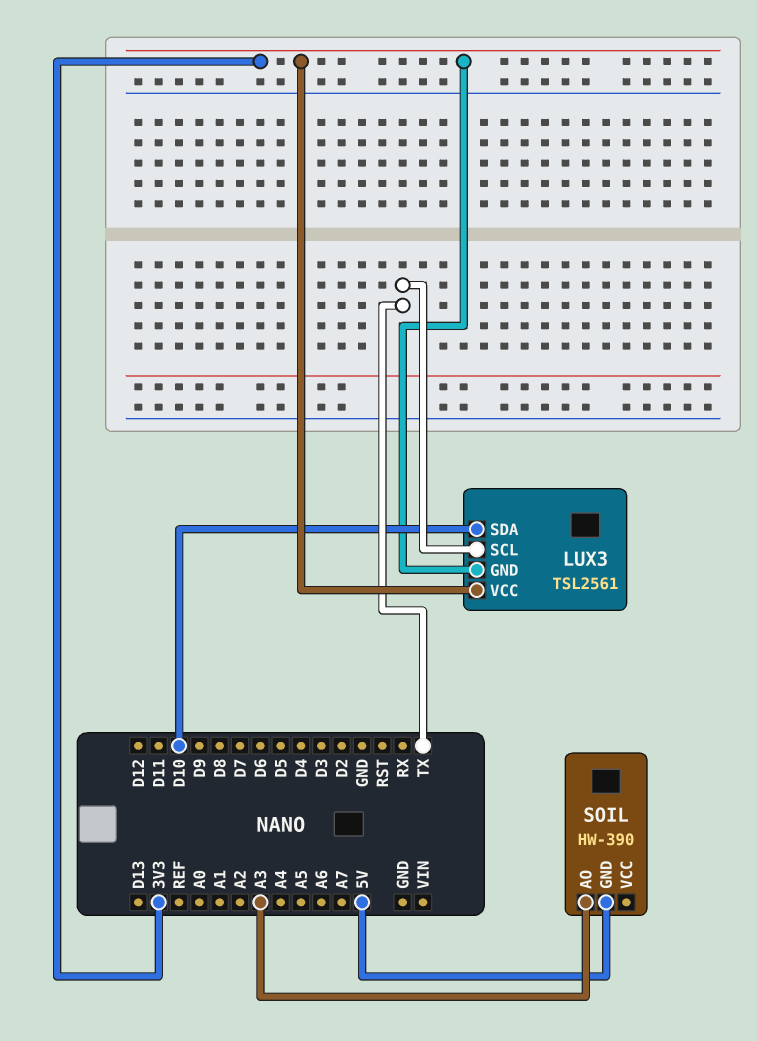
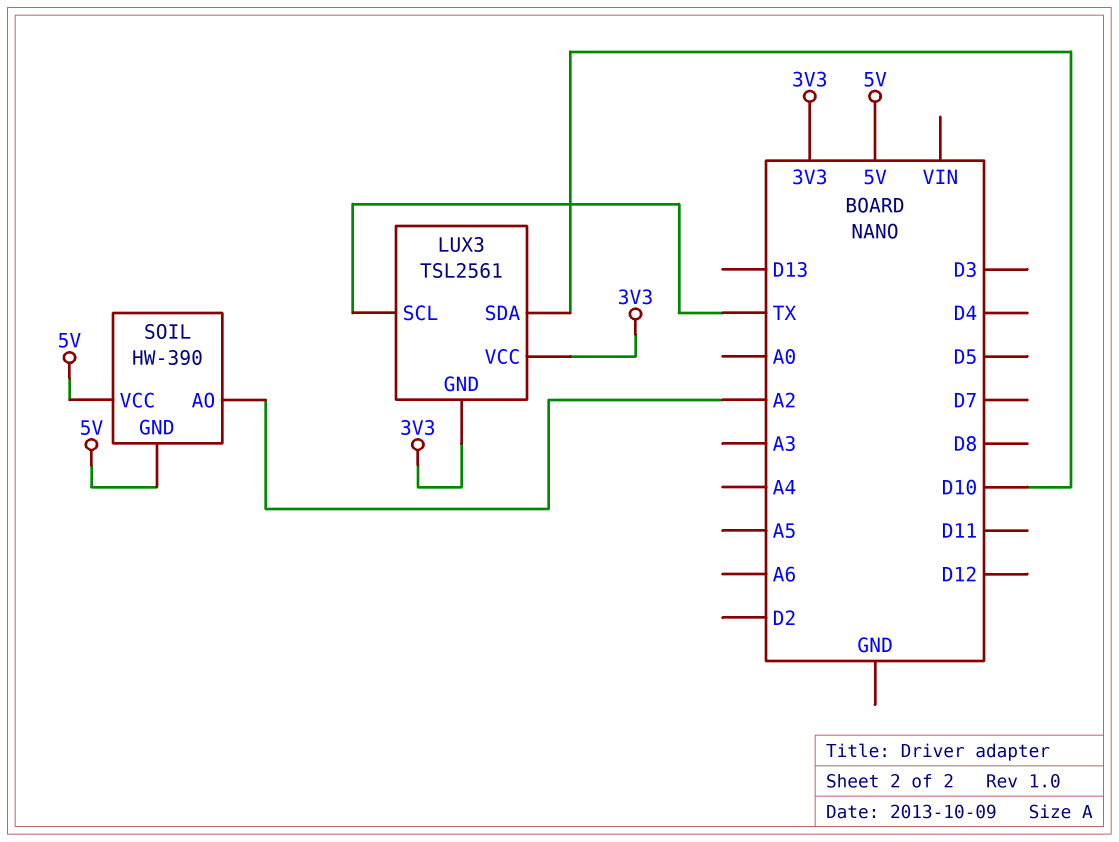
SOIL pin AO: A3 -> A2
SOIL pin VCC: none -> 5V

